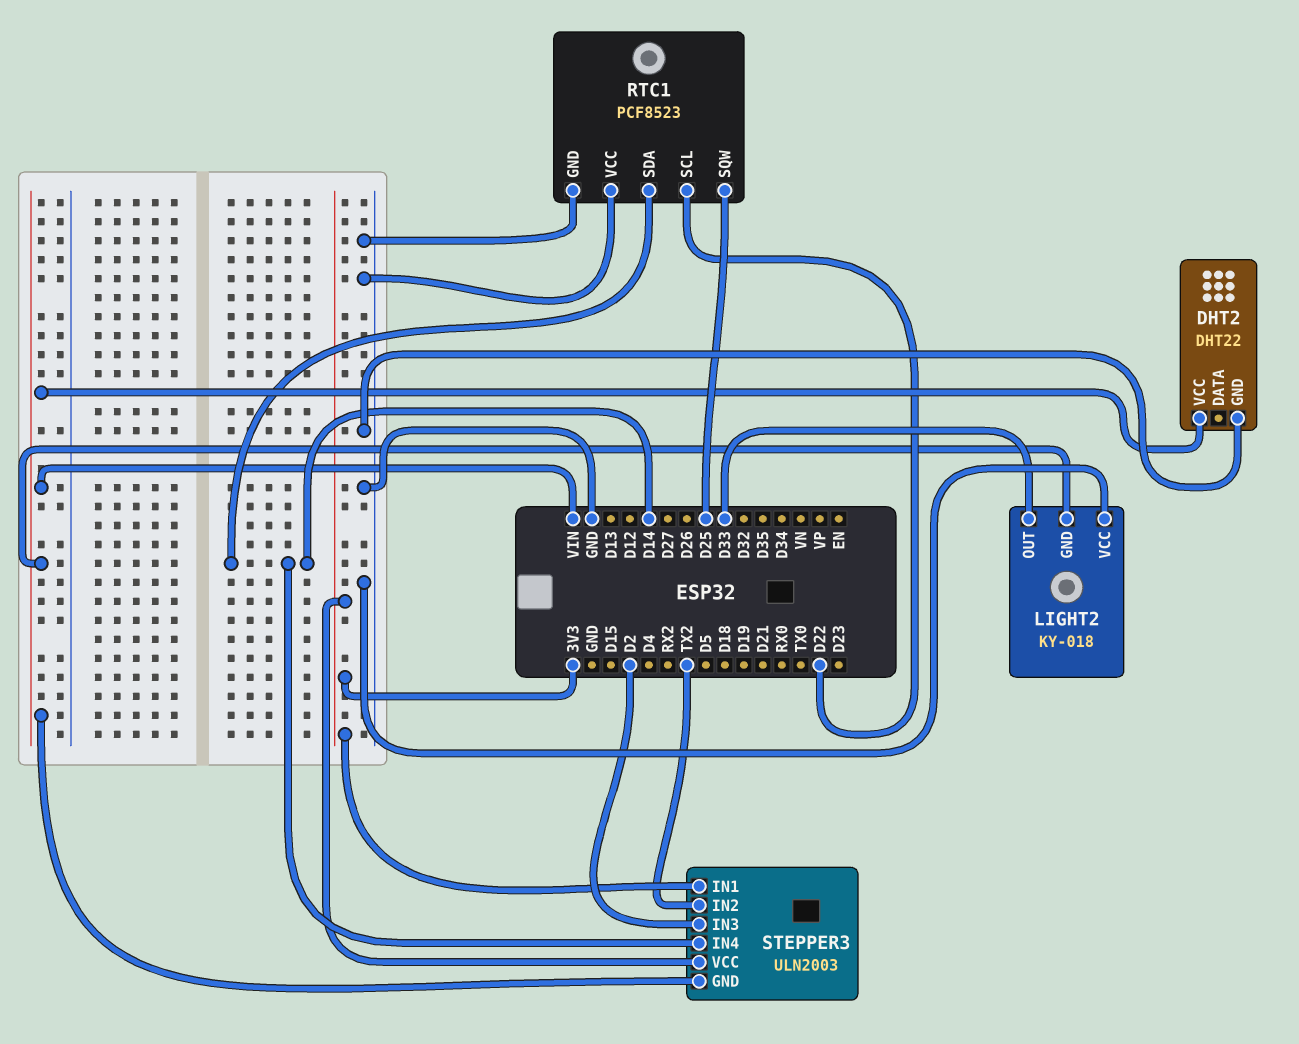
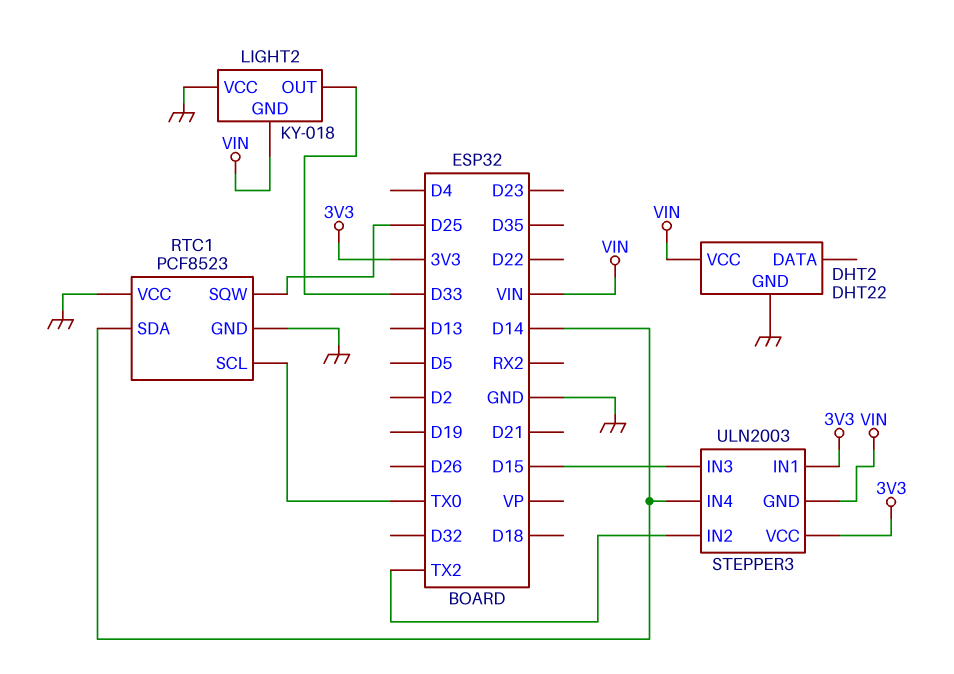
RTC1 pin SCL: D22 -> TX0
STEPPER3 pin IN3: D2 -> D15

